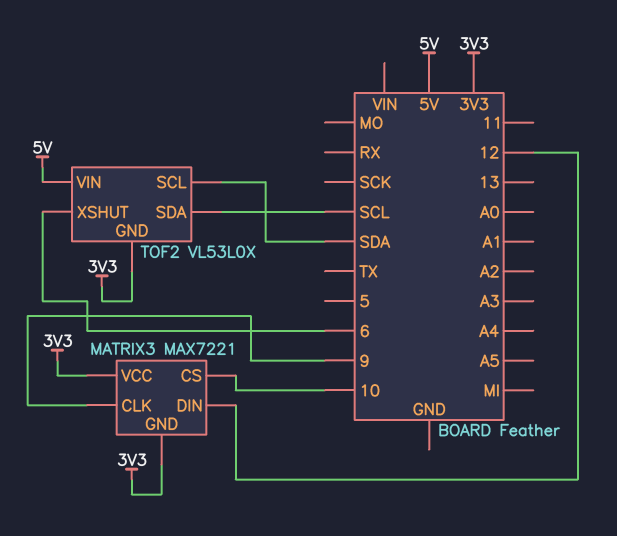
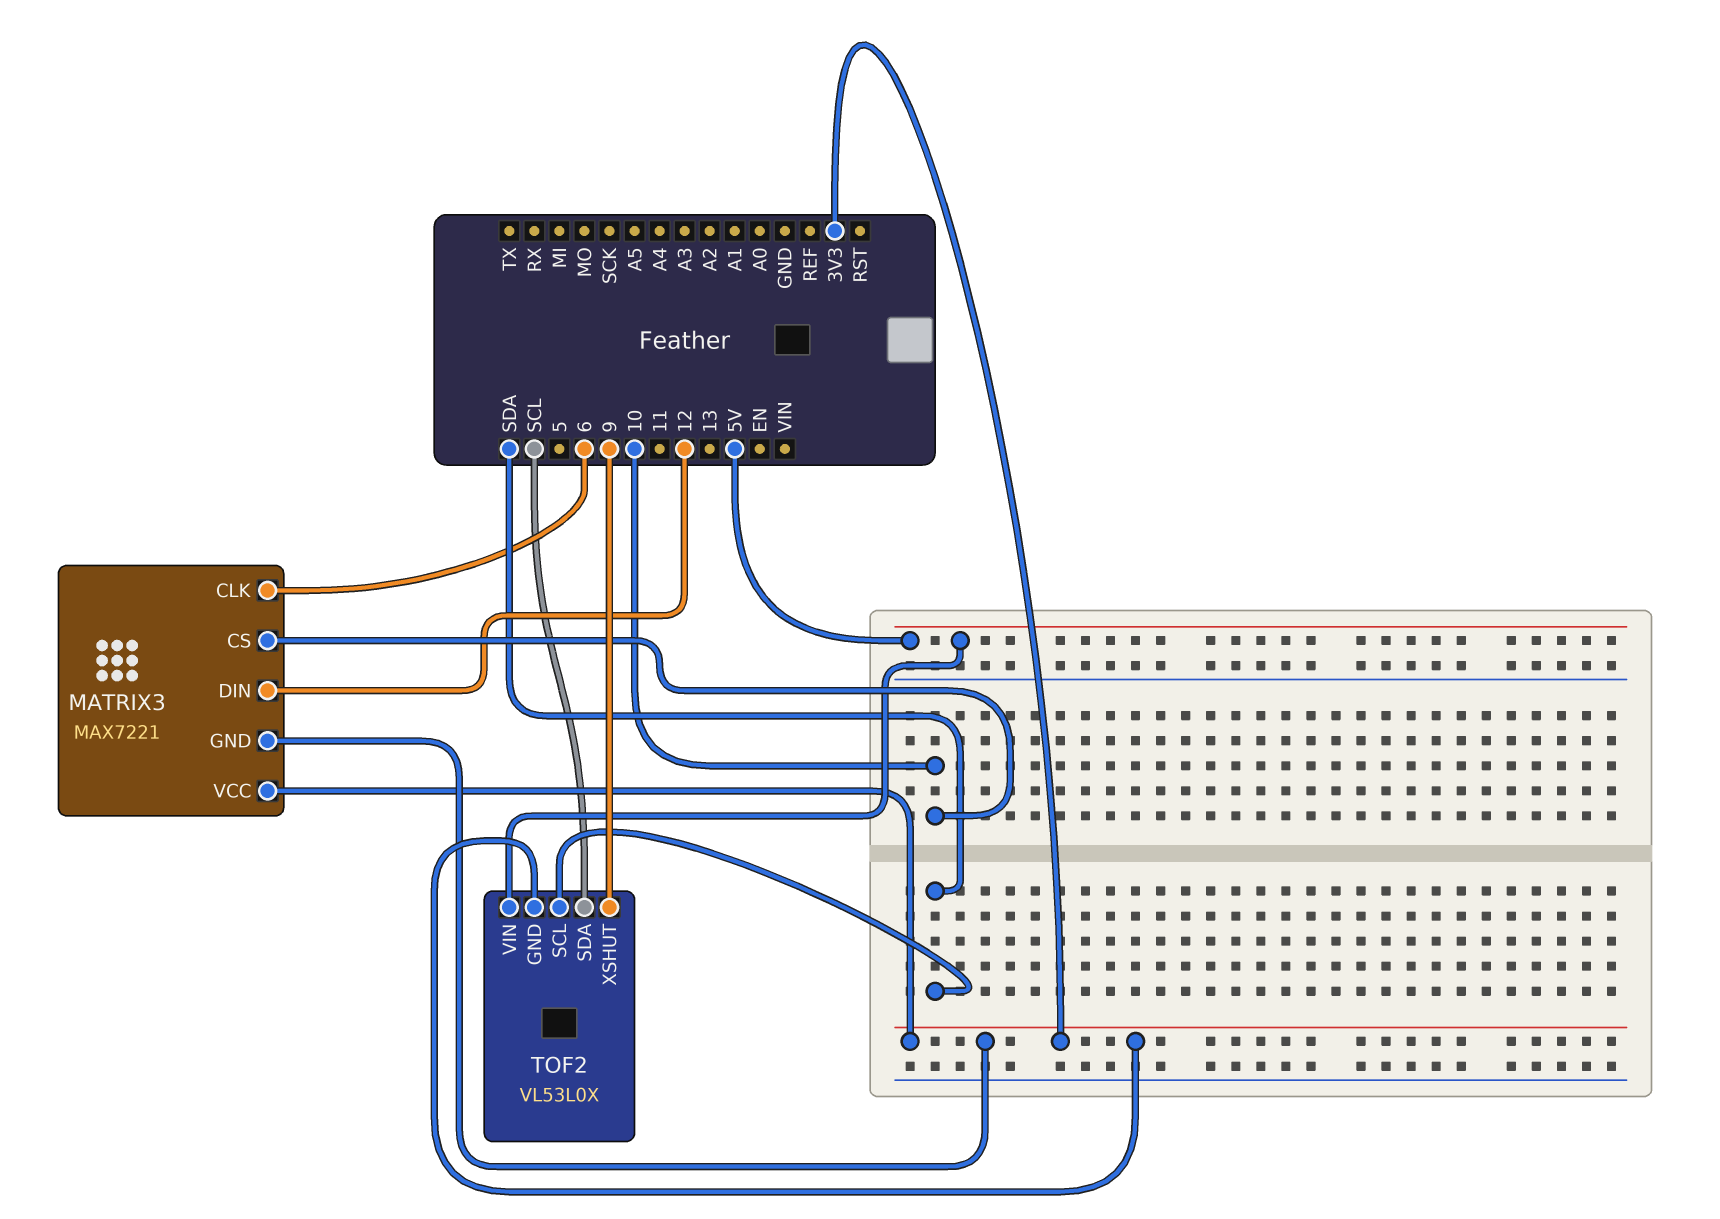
MATRIX3 pin CLK: 9 -> 6
TOF2 pin XSHUT: 6 -> 9

